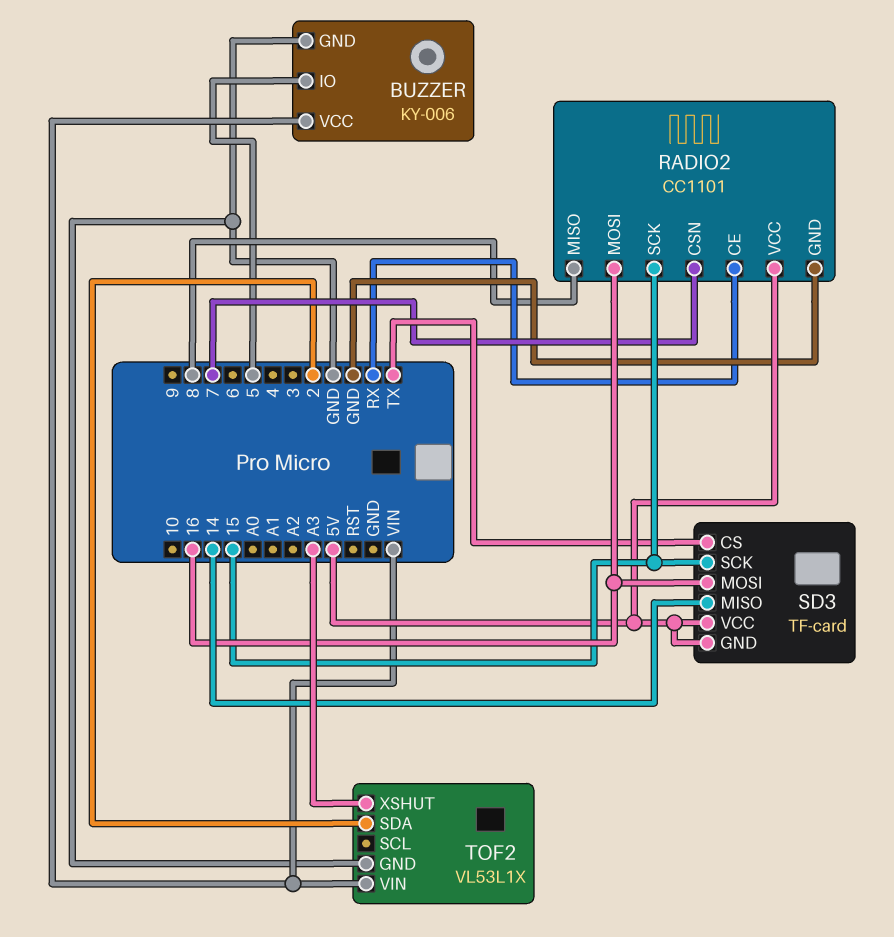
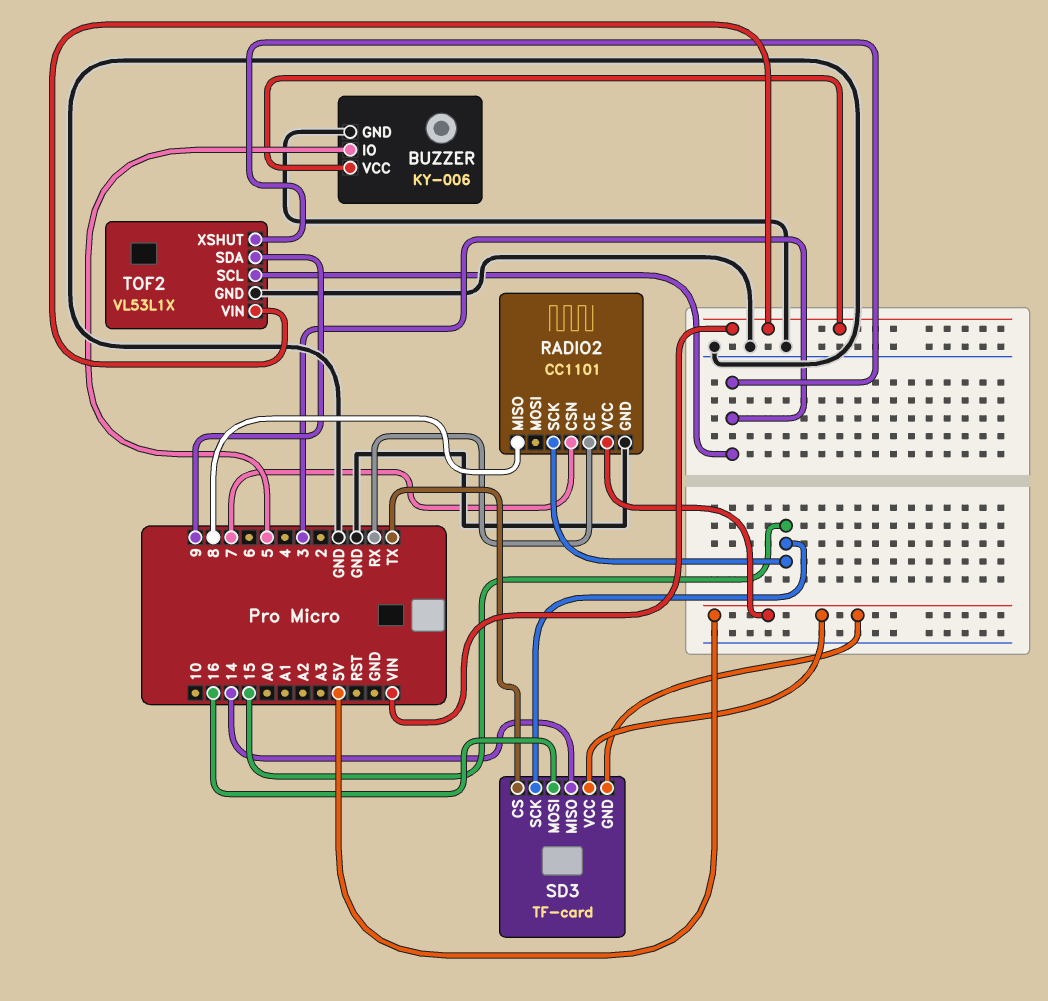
RADIO2 pin MOSI: 16 -> none
TOF2 pin SCL: none -> 3
TOF2 pin SDA: 2 -> 9
TOF2 pin XSHUT: A3 -> 3

